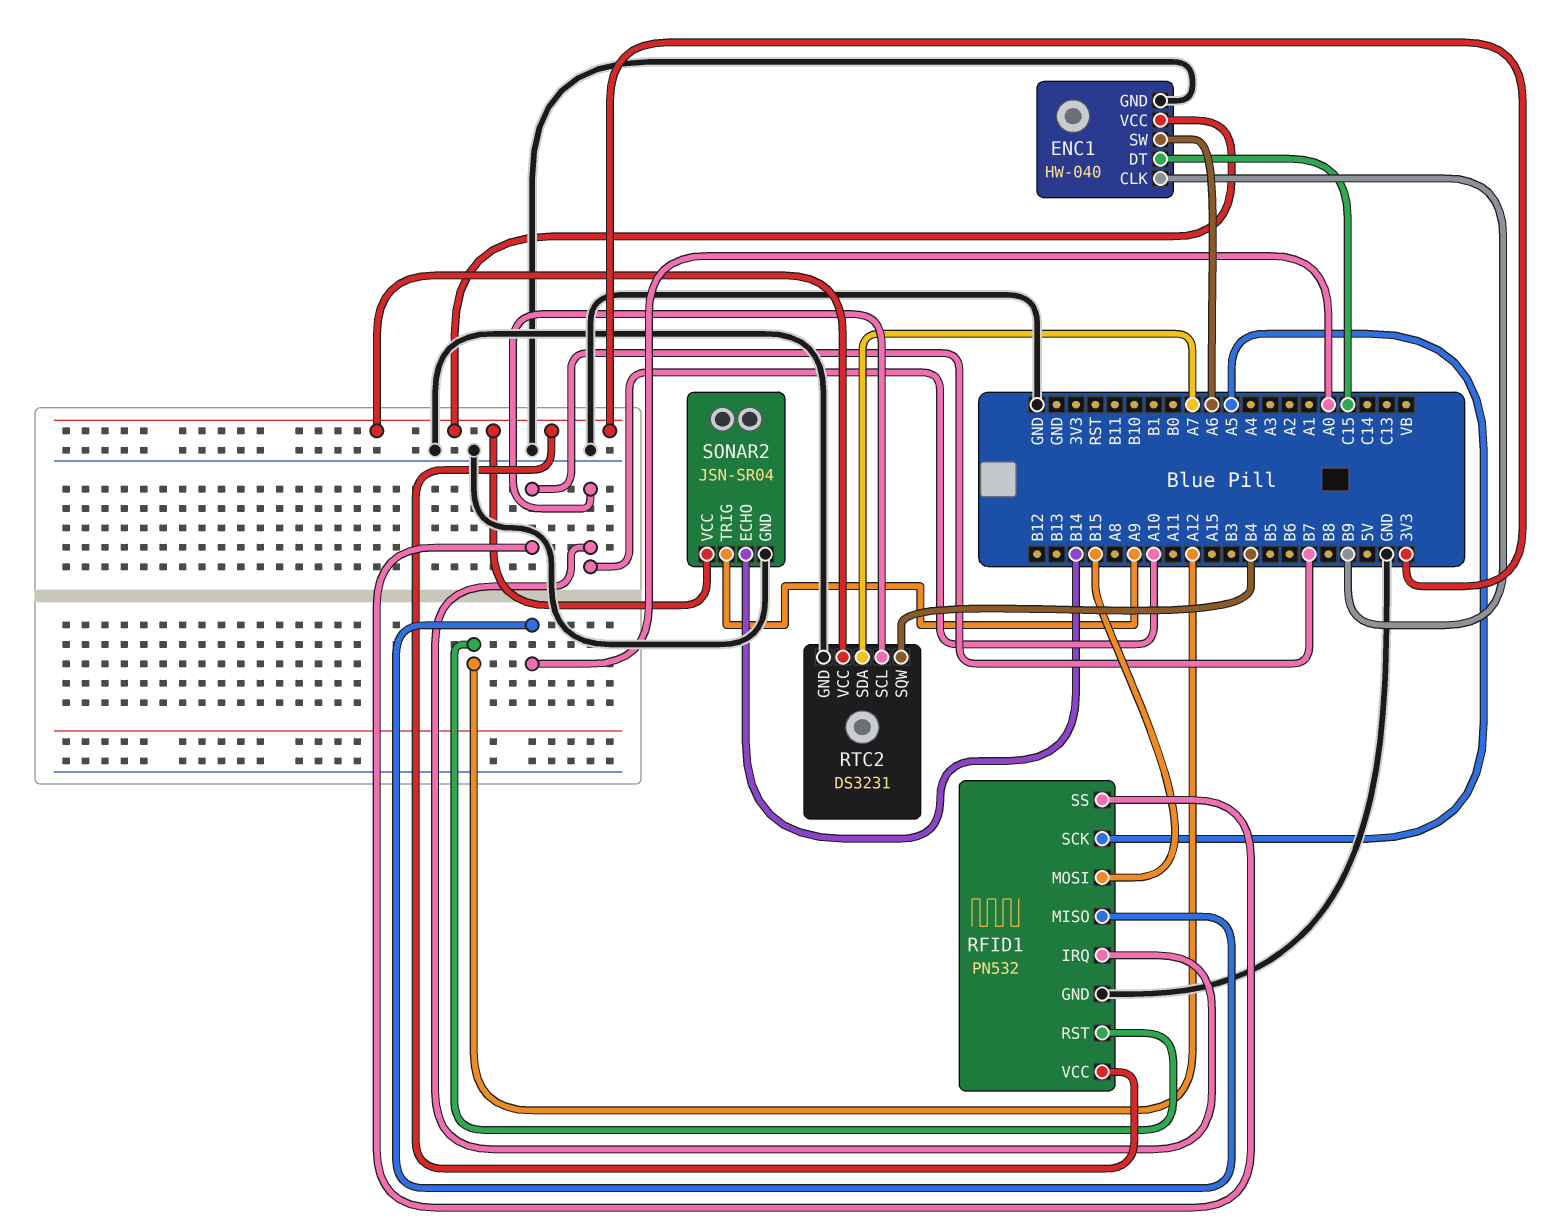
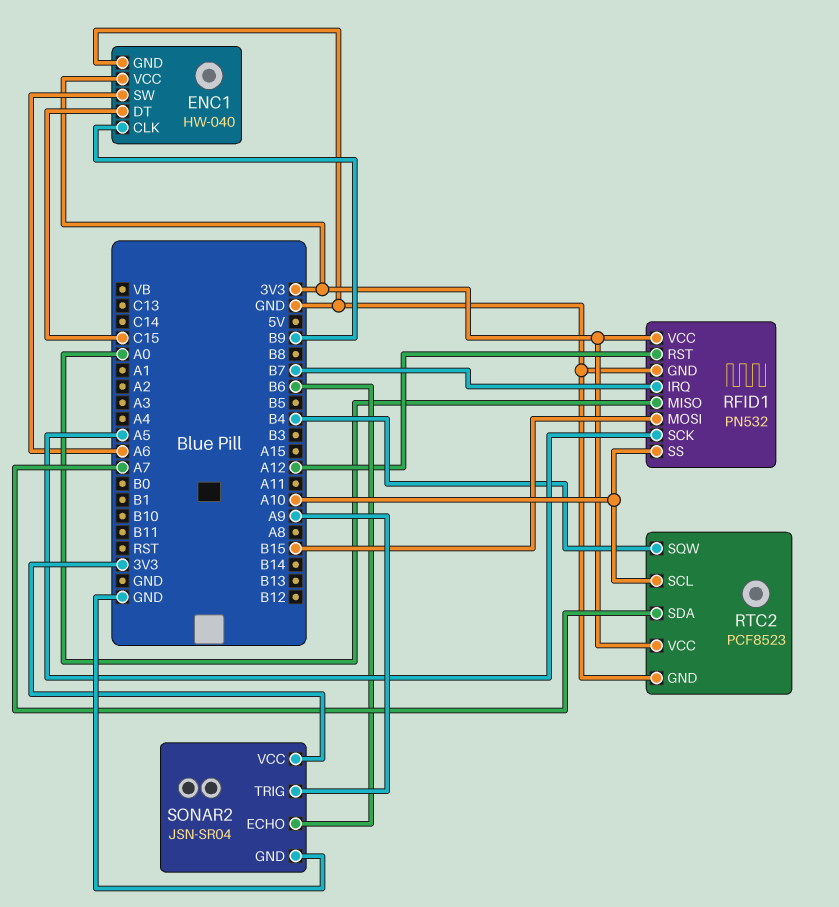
RFID1 pin IRQ: A10 -> B7
RFID1 pin SS: B7 -> A10
RTC2: DS3231 -> PCF8523
SONAR2 pin ECHO: B14 -> B6

